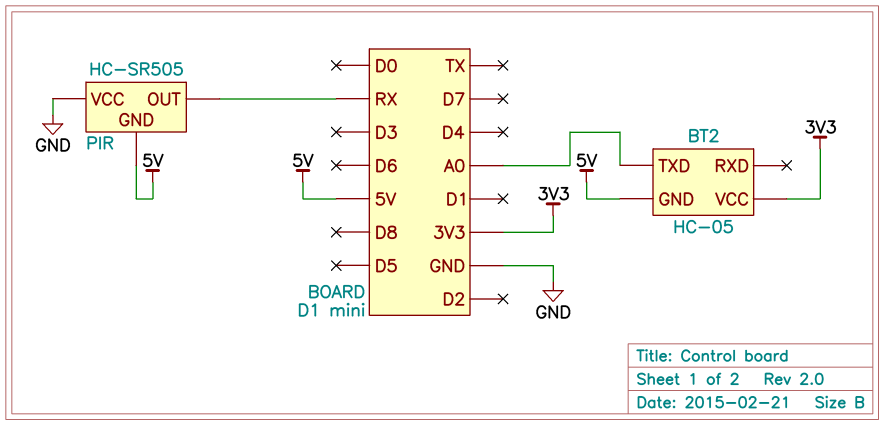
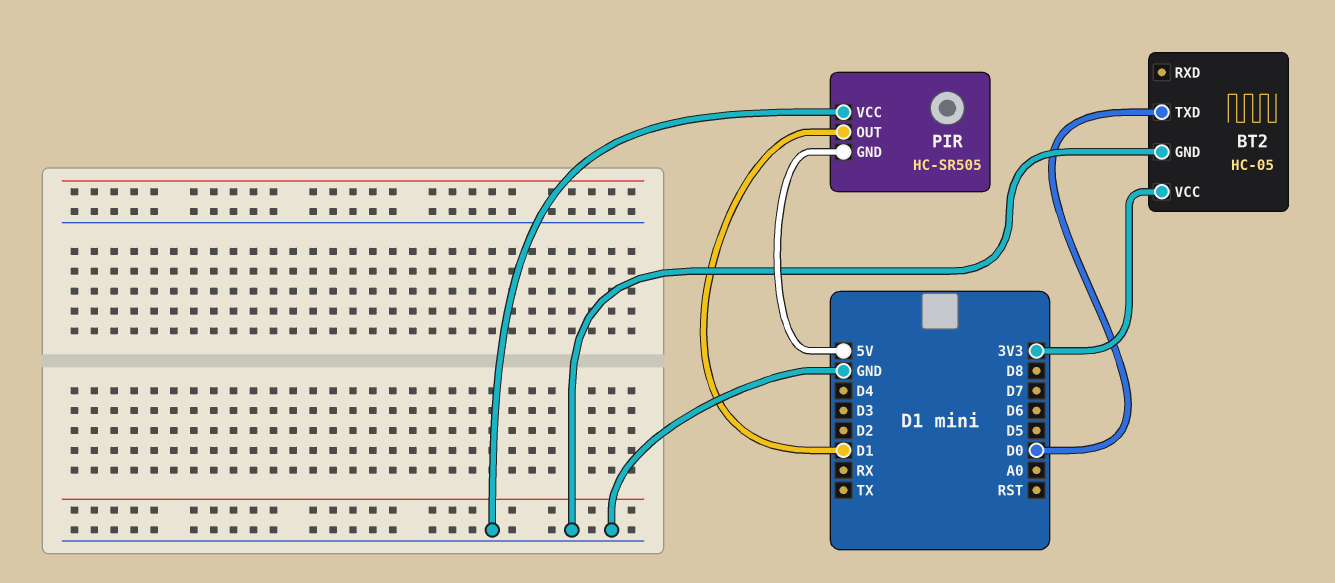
BT2 pin GND: 5V -> GND
BT2 pin TXD: A0 -> D0
PIR pin OUT: RX -> D1

